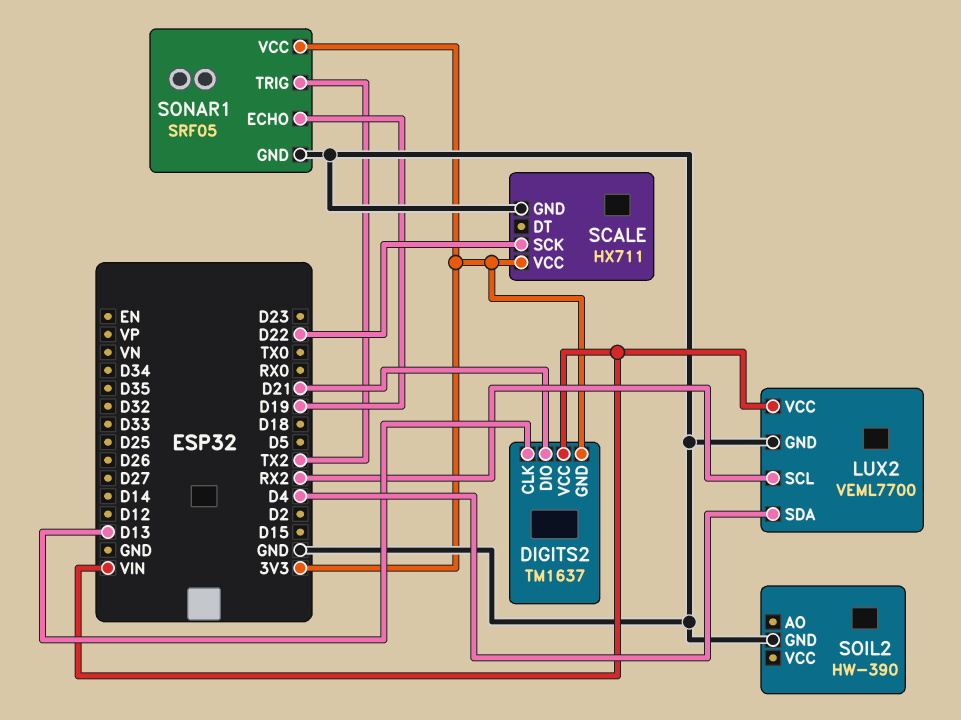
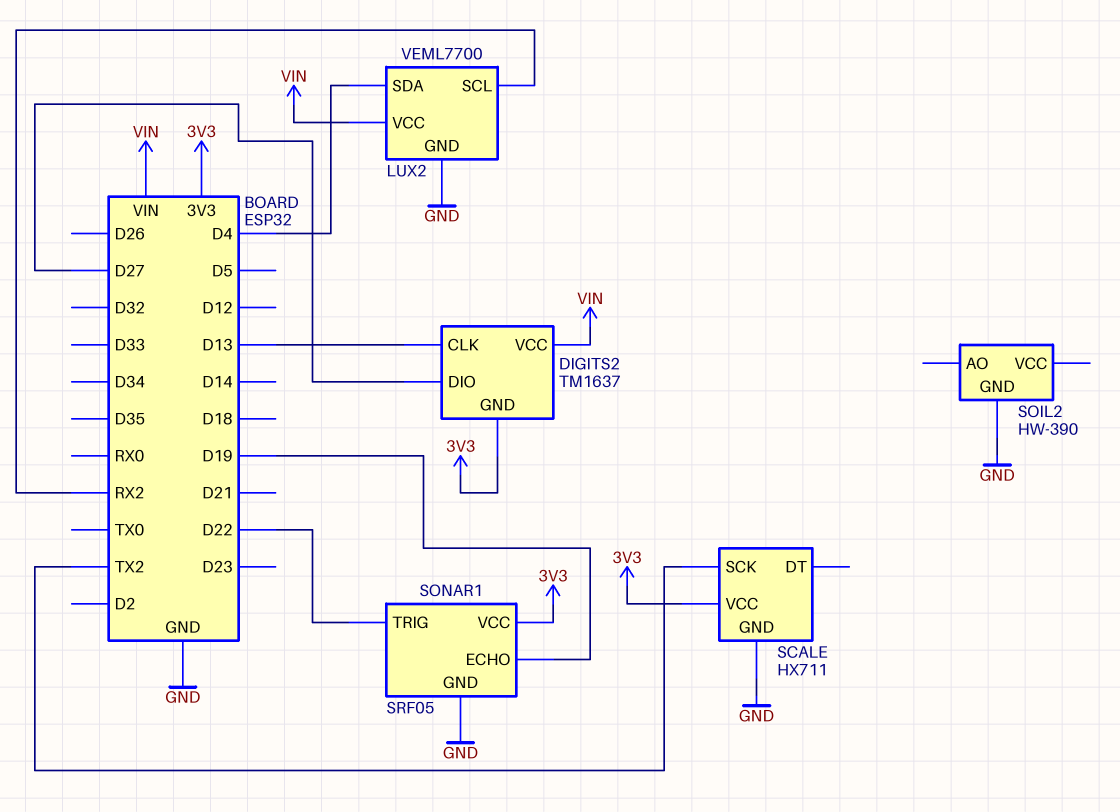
DIGITS2 pin DIO: D21 -> D27
SCALE pin SCK: D22 -> TX2
SONAR1 pin TRIG: TX2 -> D22

